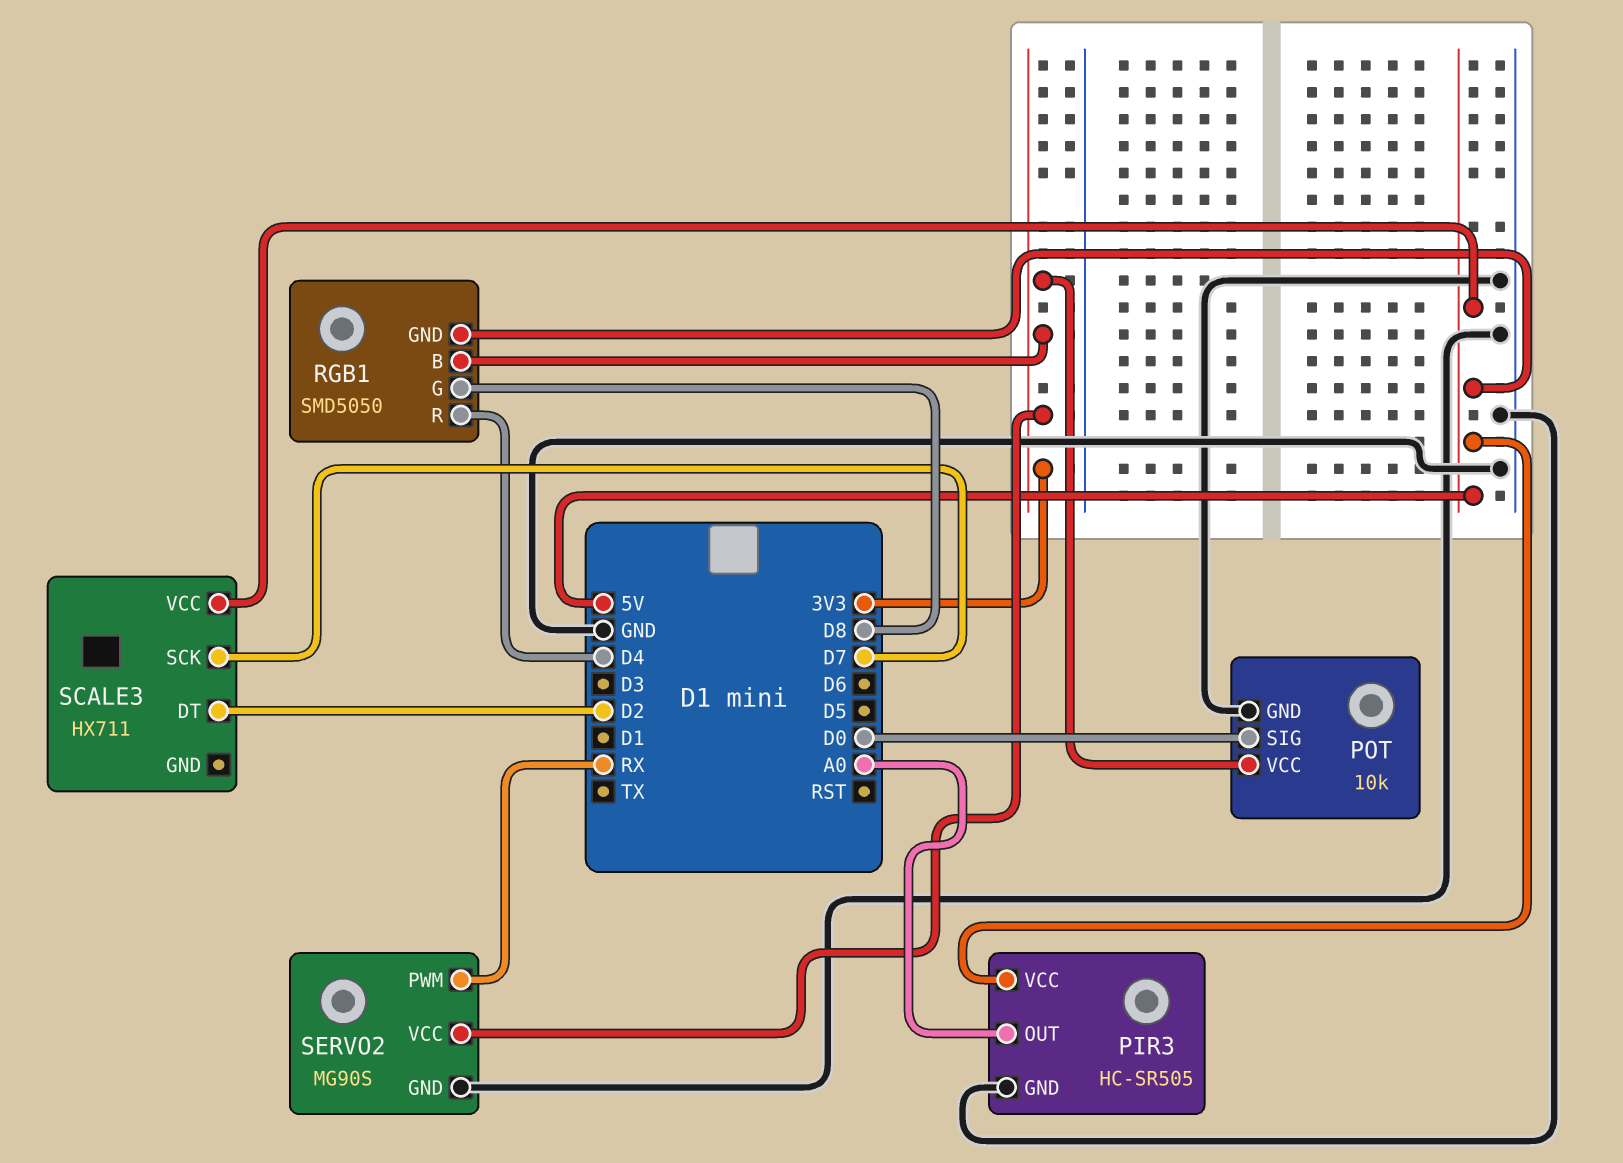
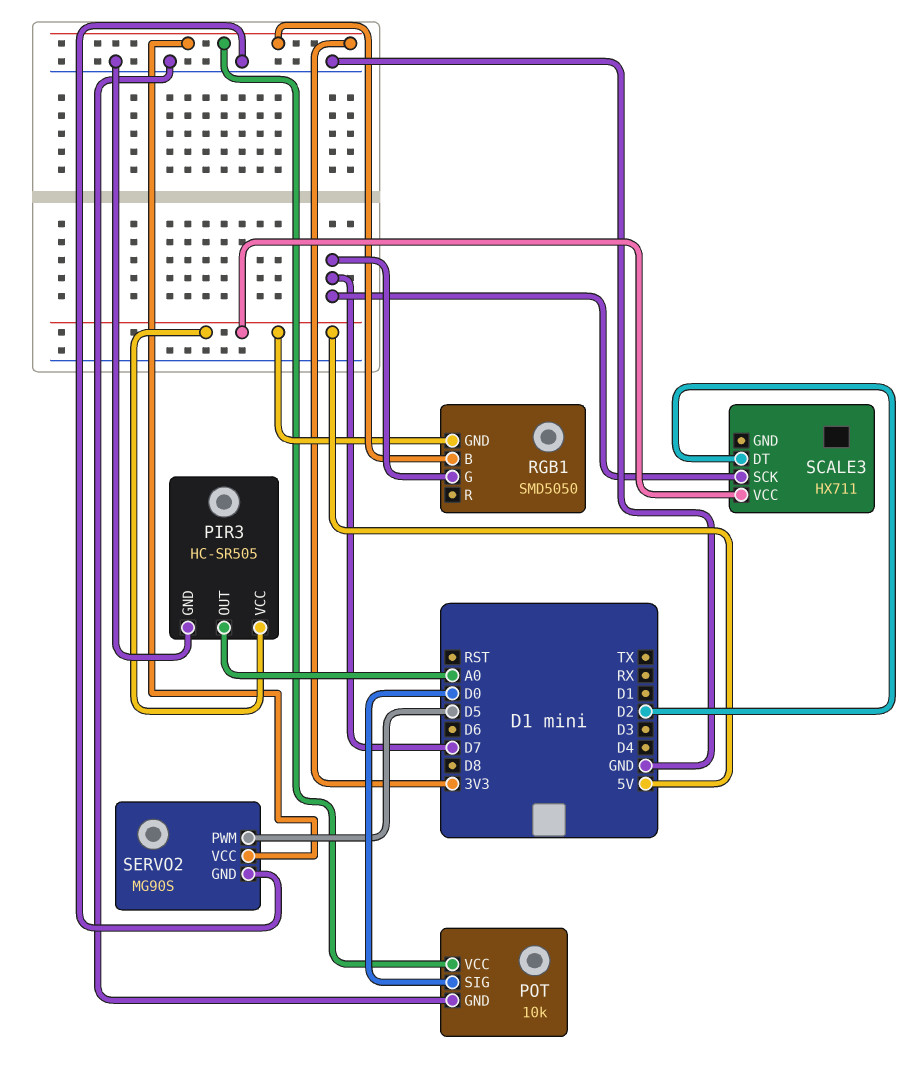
RGB1 pin G: D8 -> D7
RGB1 pin R: D4 -> none
SERVO2 pin PWM: RX -> D5

